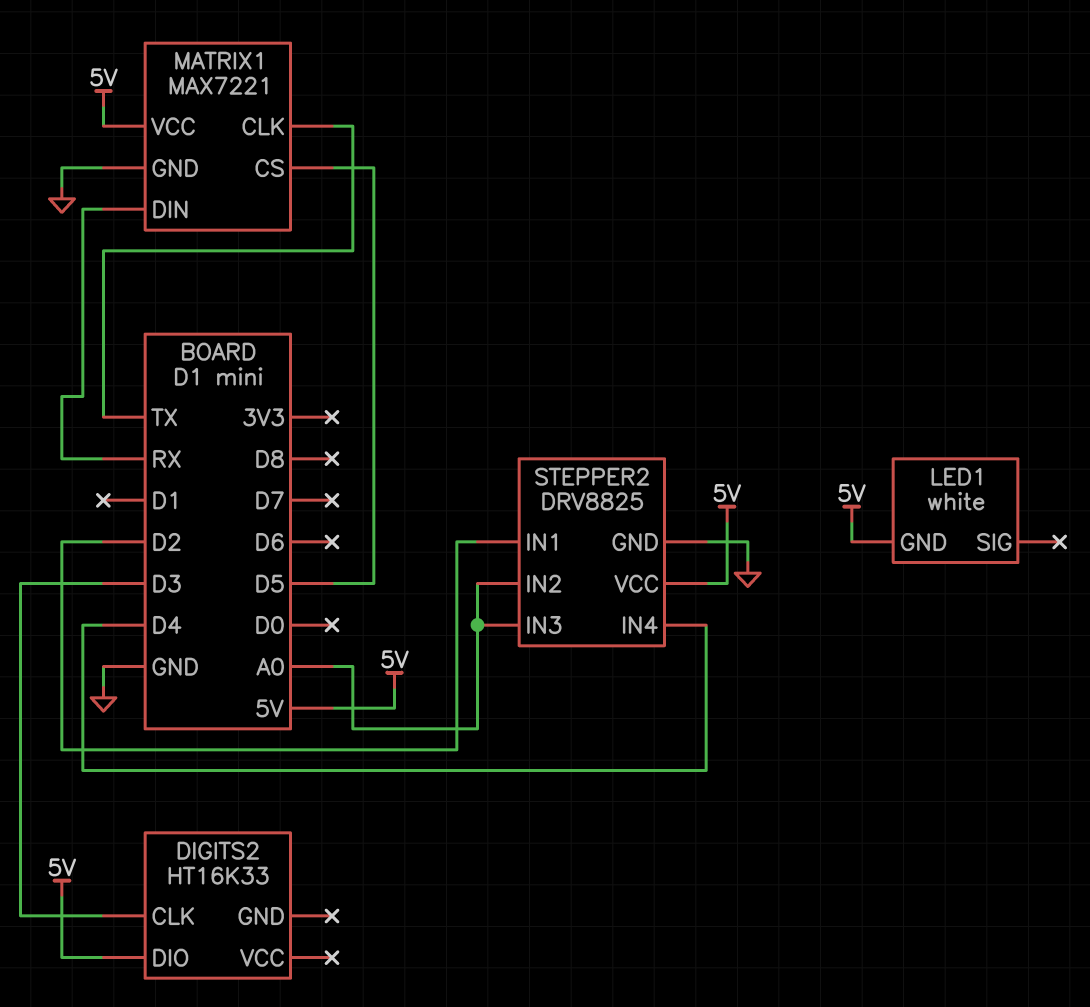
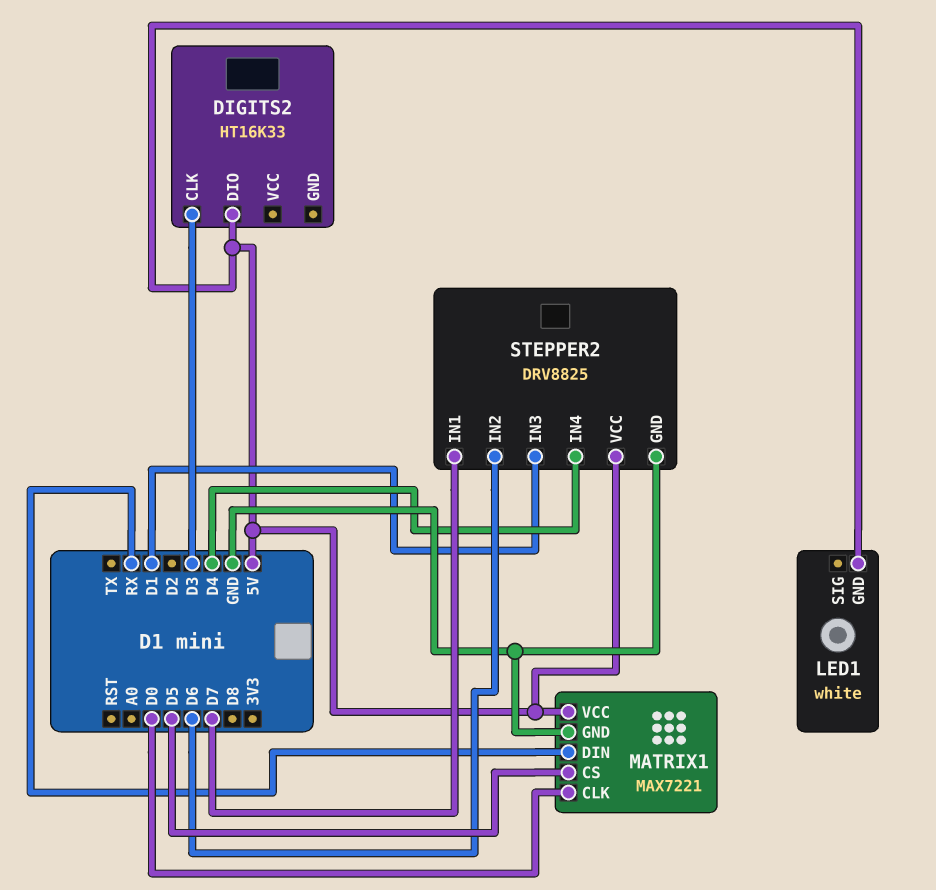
MATRIX1 pin CLK: TX -> D0
STEPPER2 pin IN1: D2 -> D7
STEPPER2 pin IN2: A0 -> D6
STEPPER2 pin IN3: A0 -> D1

